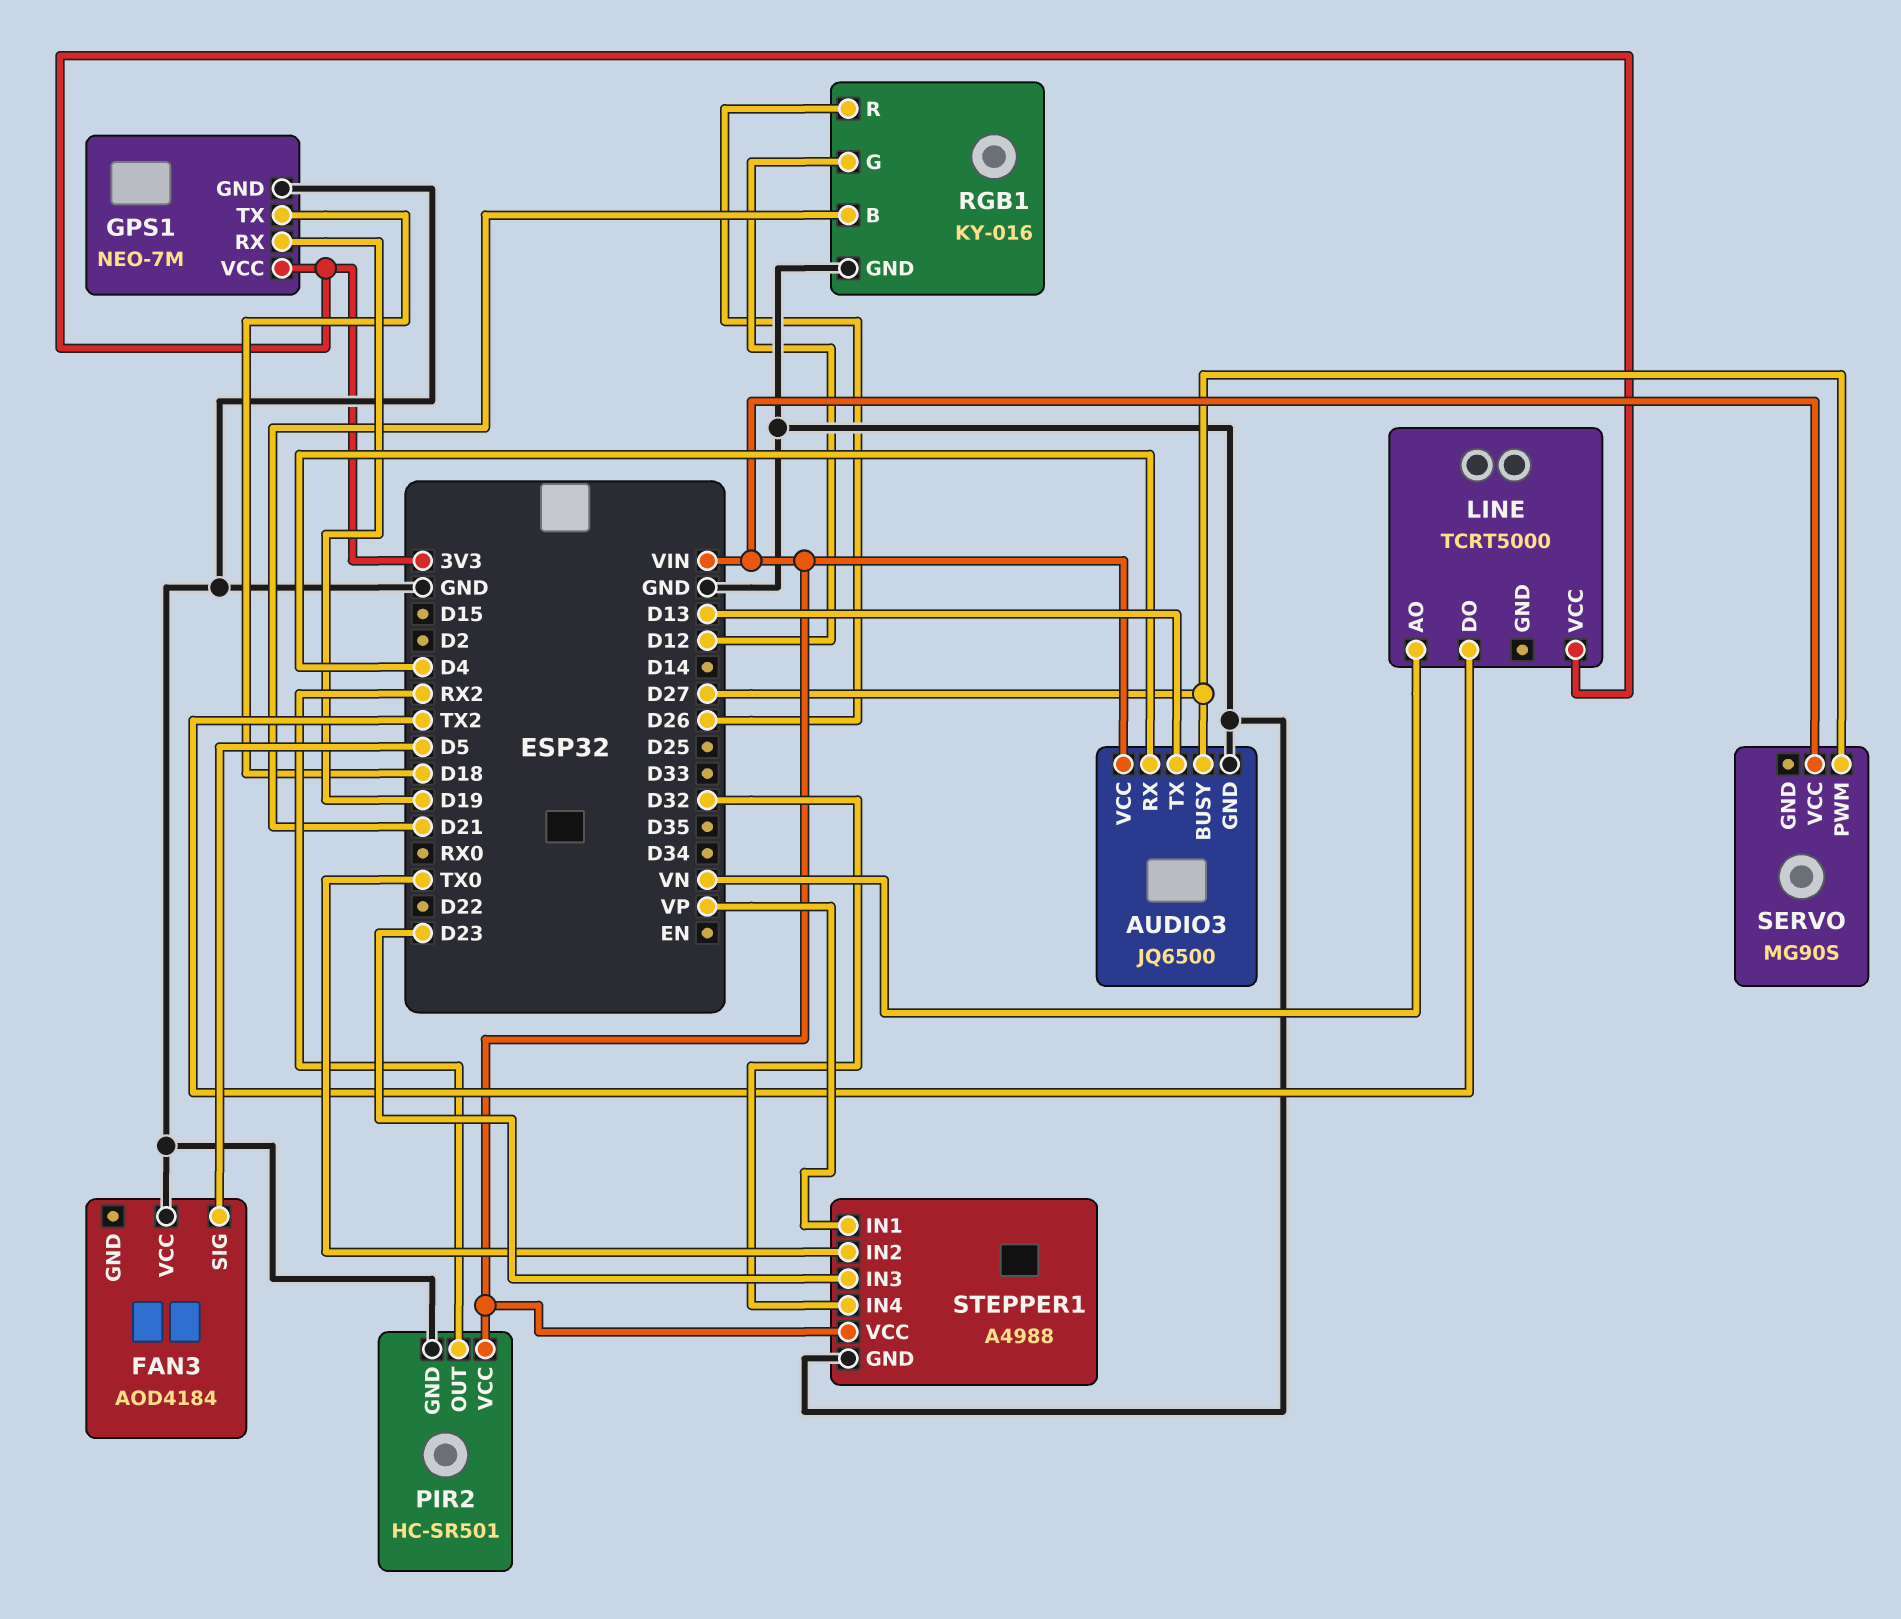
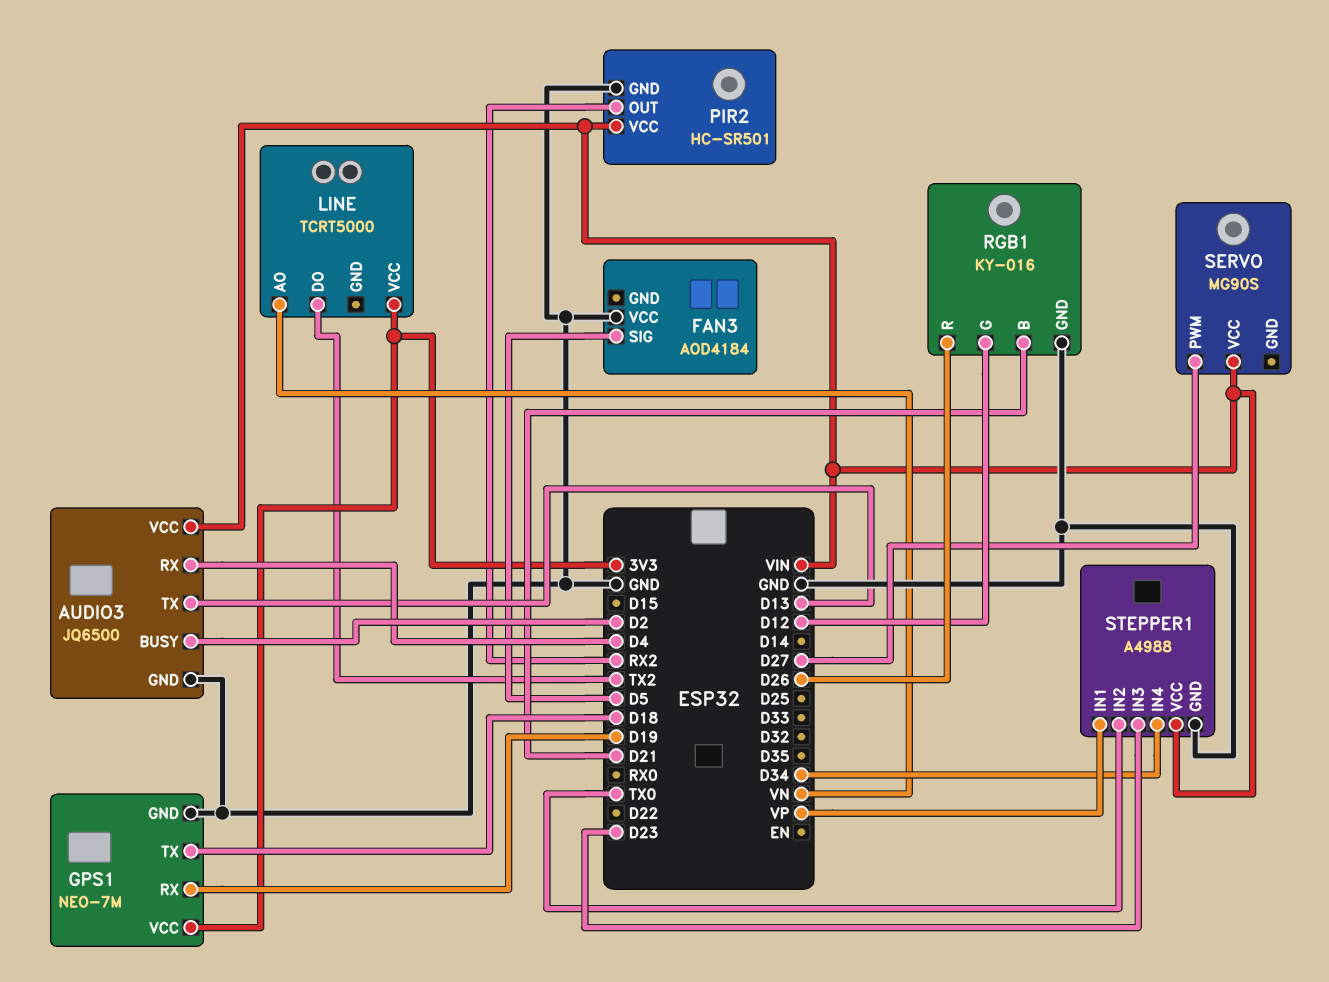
AUDIO3 pin BUSY: D27 -> D2
STEPPER1 pin IN4: D32 -> D34

